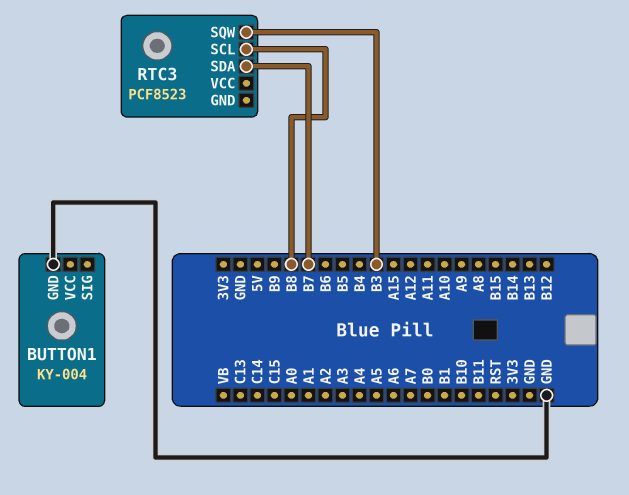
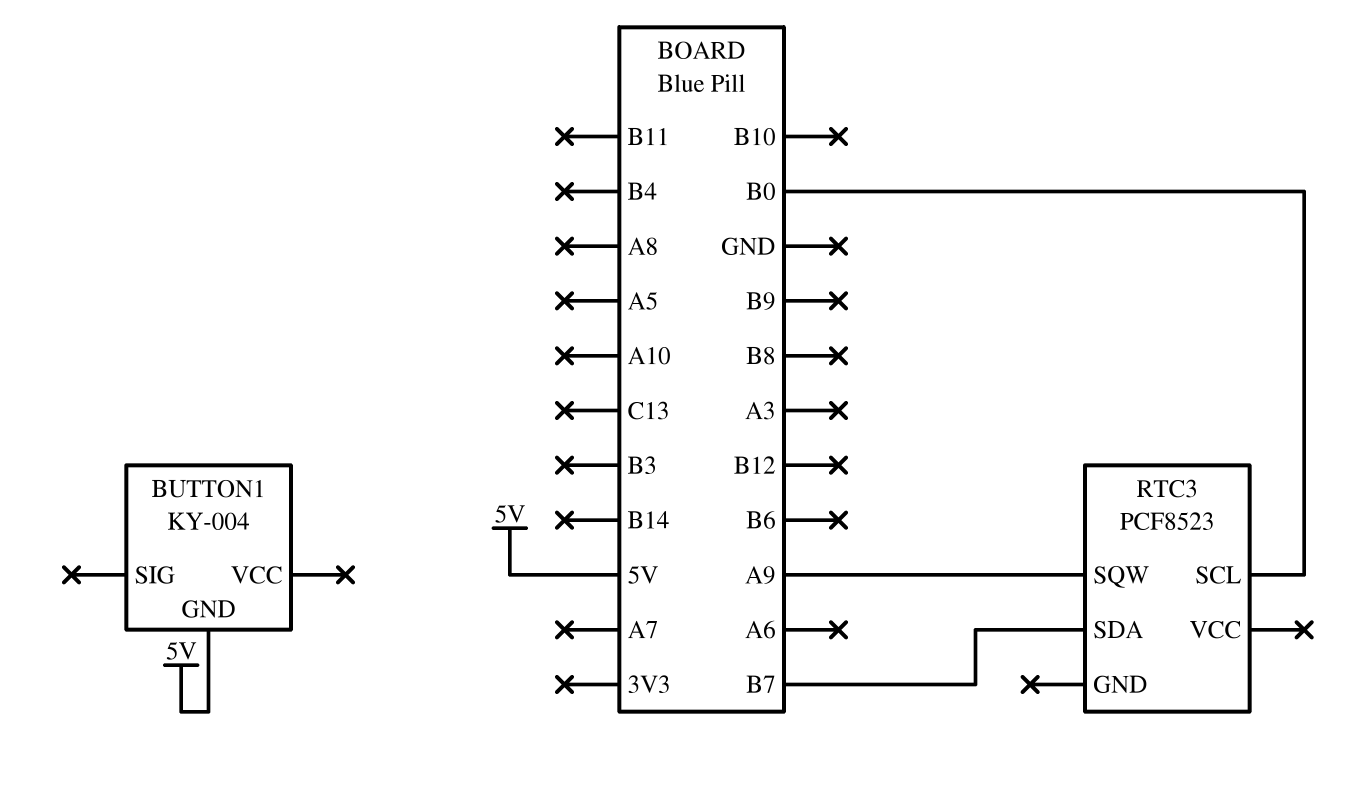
BUTTON1 pin GND: GND -> 5V
RTC3 pin SCL: B8 -> B0
RTC3 pin SQW: B3 -> A9

